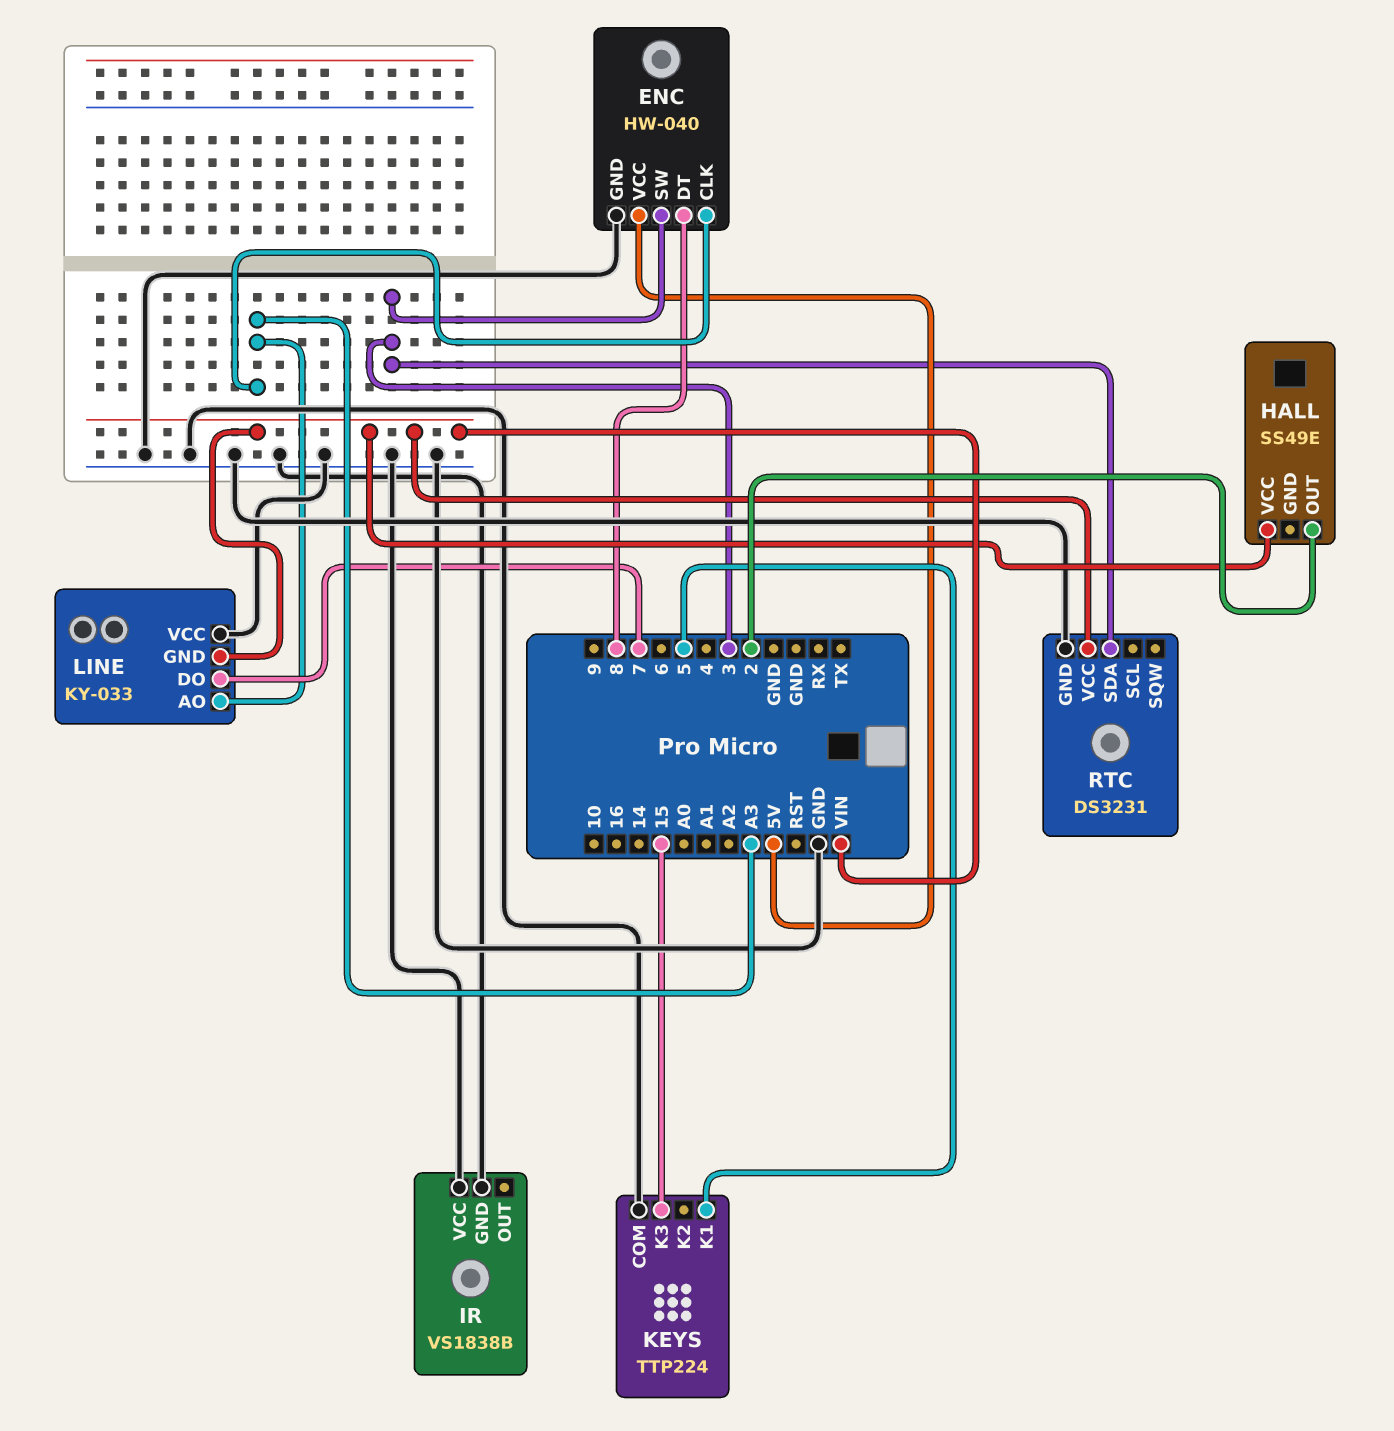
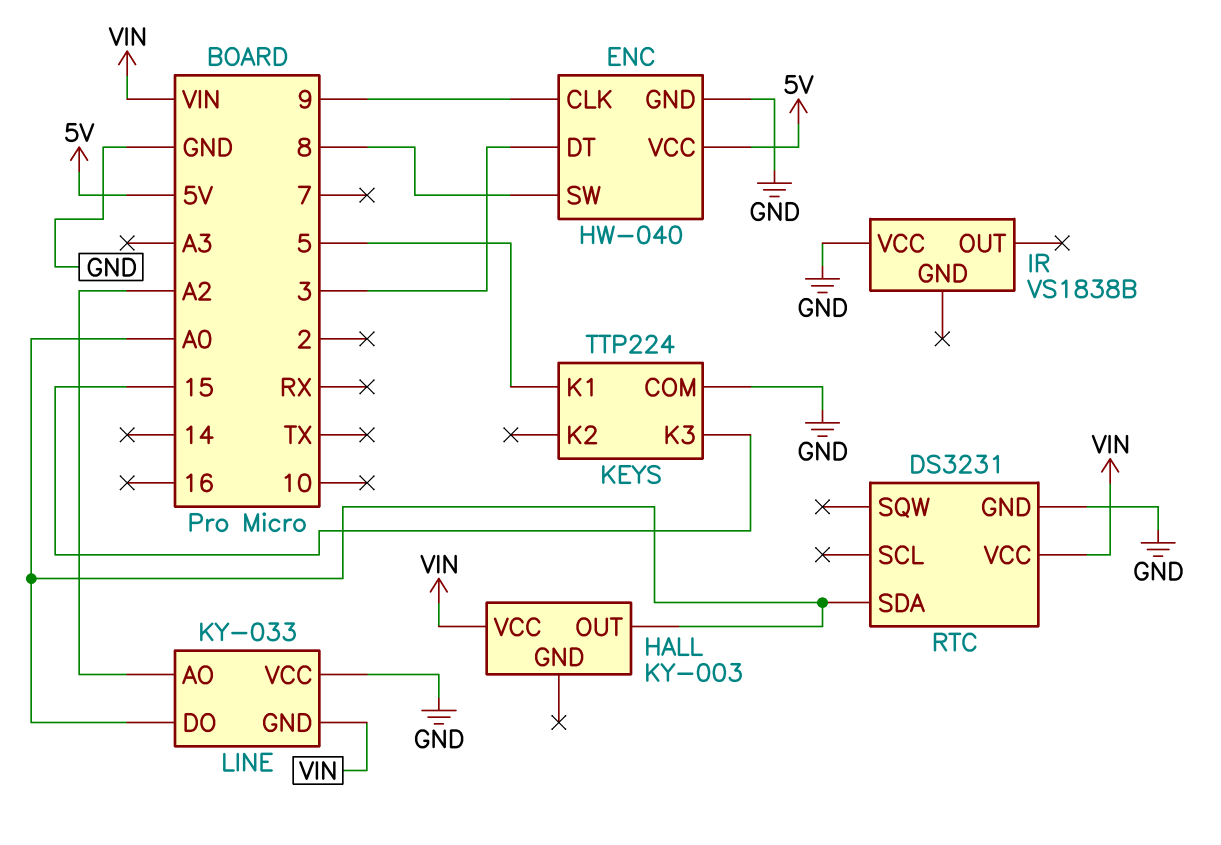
ENC pin CLK: A3 -> 9
ENC pin DT: 8 -> 3
ENC pin SW: 3 -> 8
HALL: SS49E -> KY-003
HALL pin OUT: 2 -> A0
IR pin GND: GND -> none
LINE pin AO: A3 -> A2
LINE pin DO: 7 -> A0
RTC pin SDA: 3 -> A0

